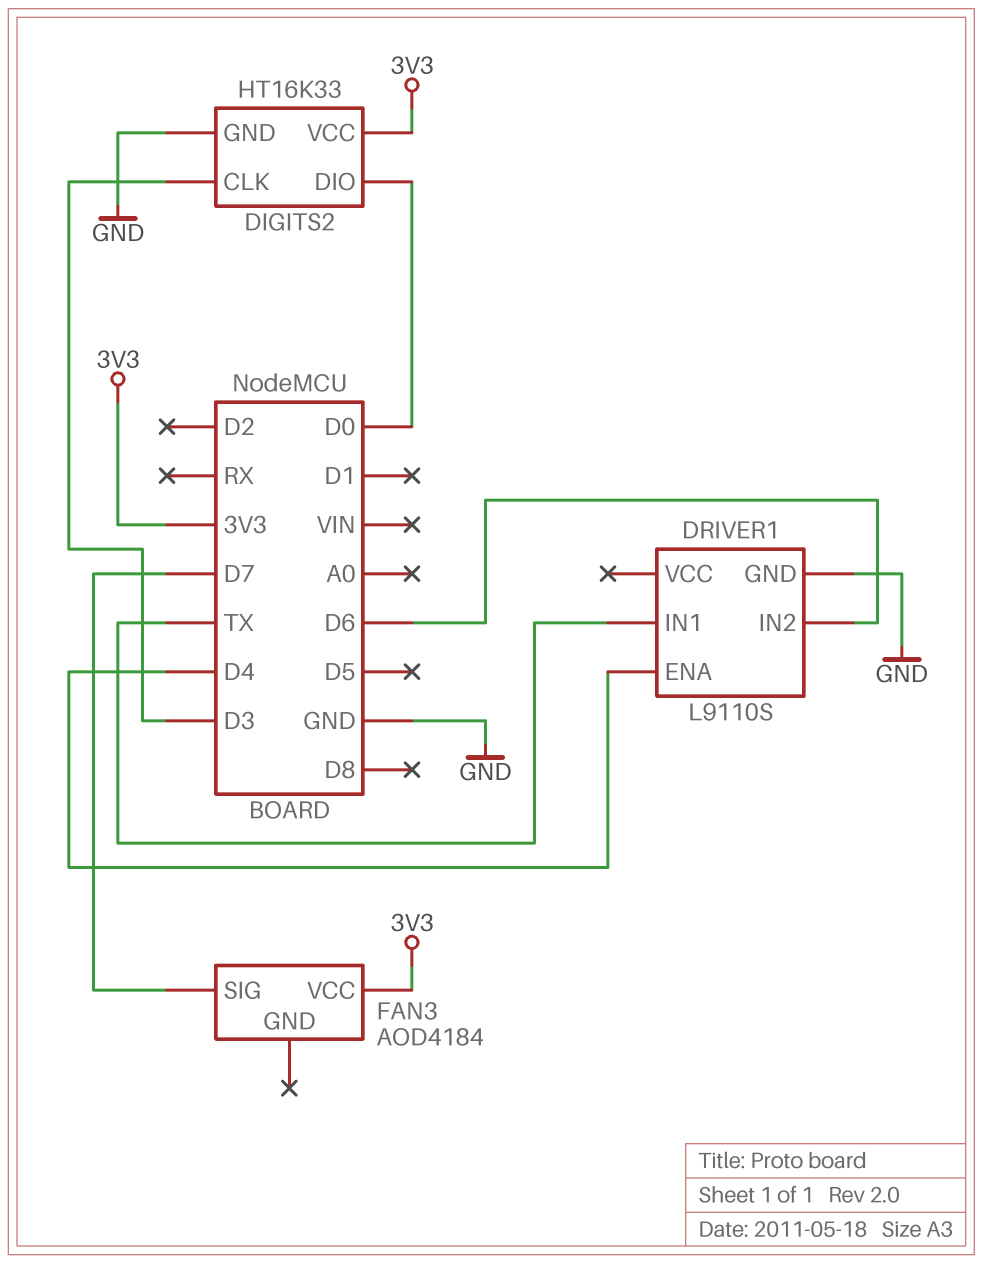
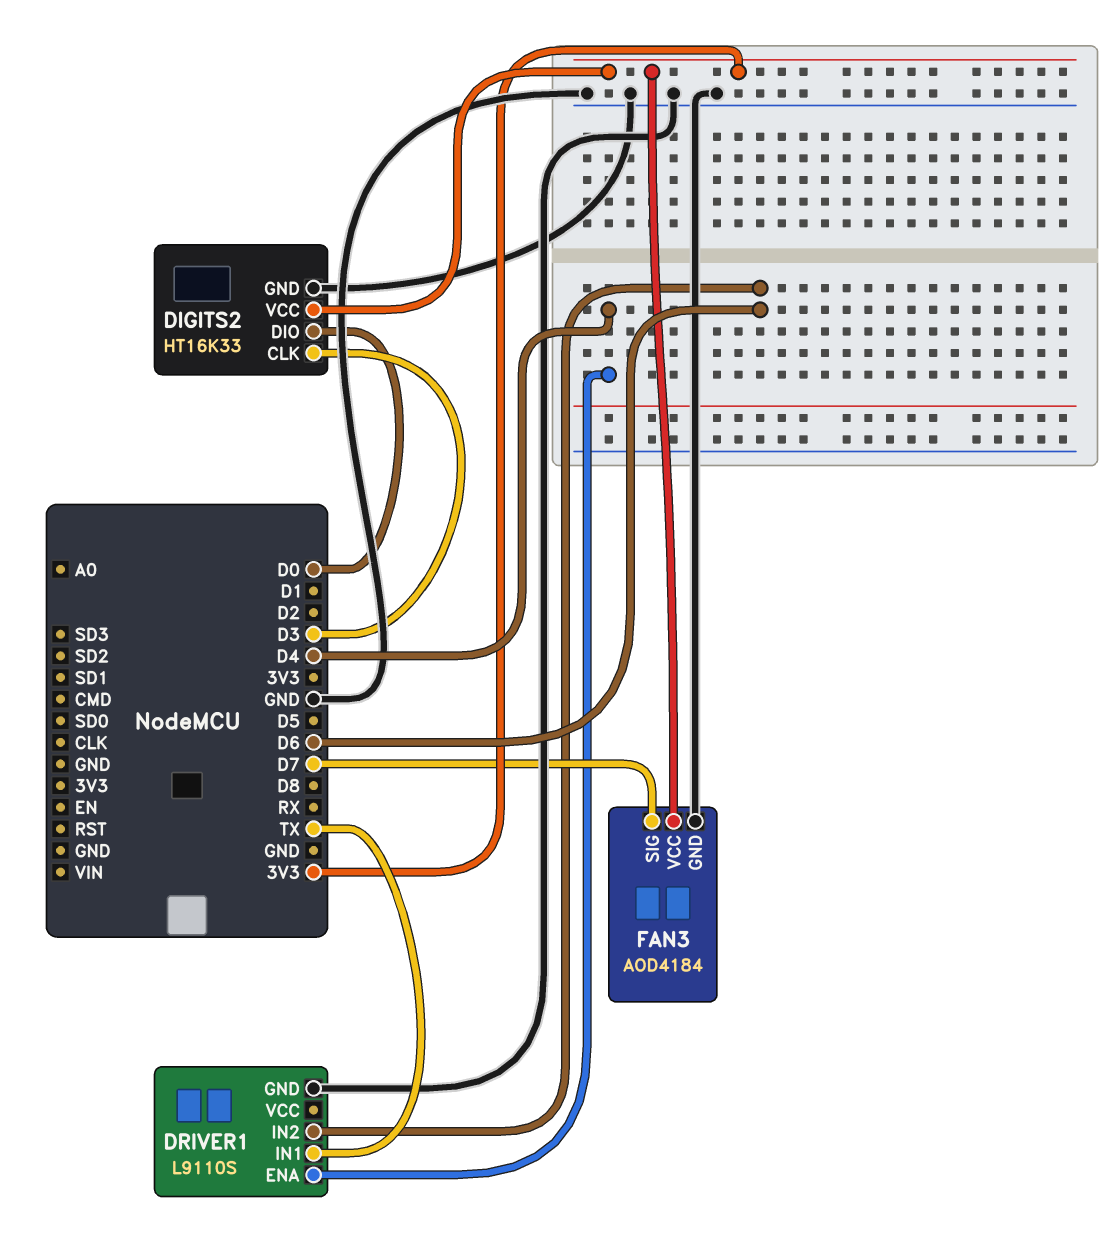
FAN3 pin GND: none -> GND

